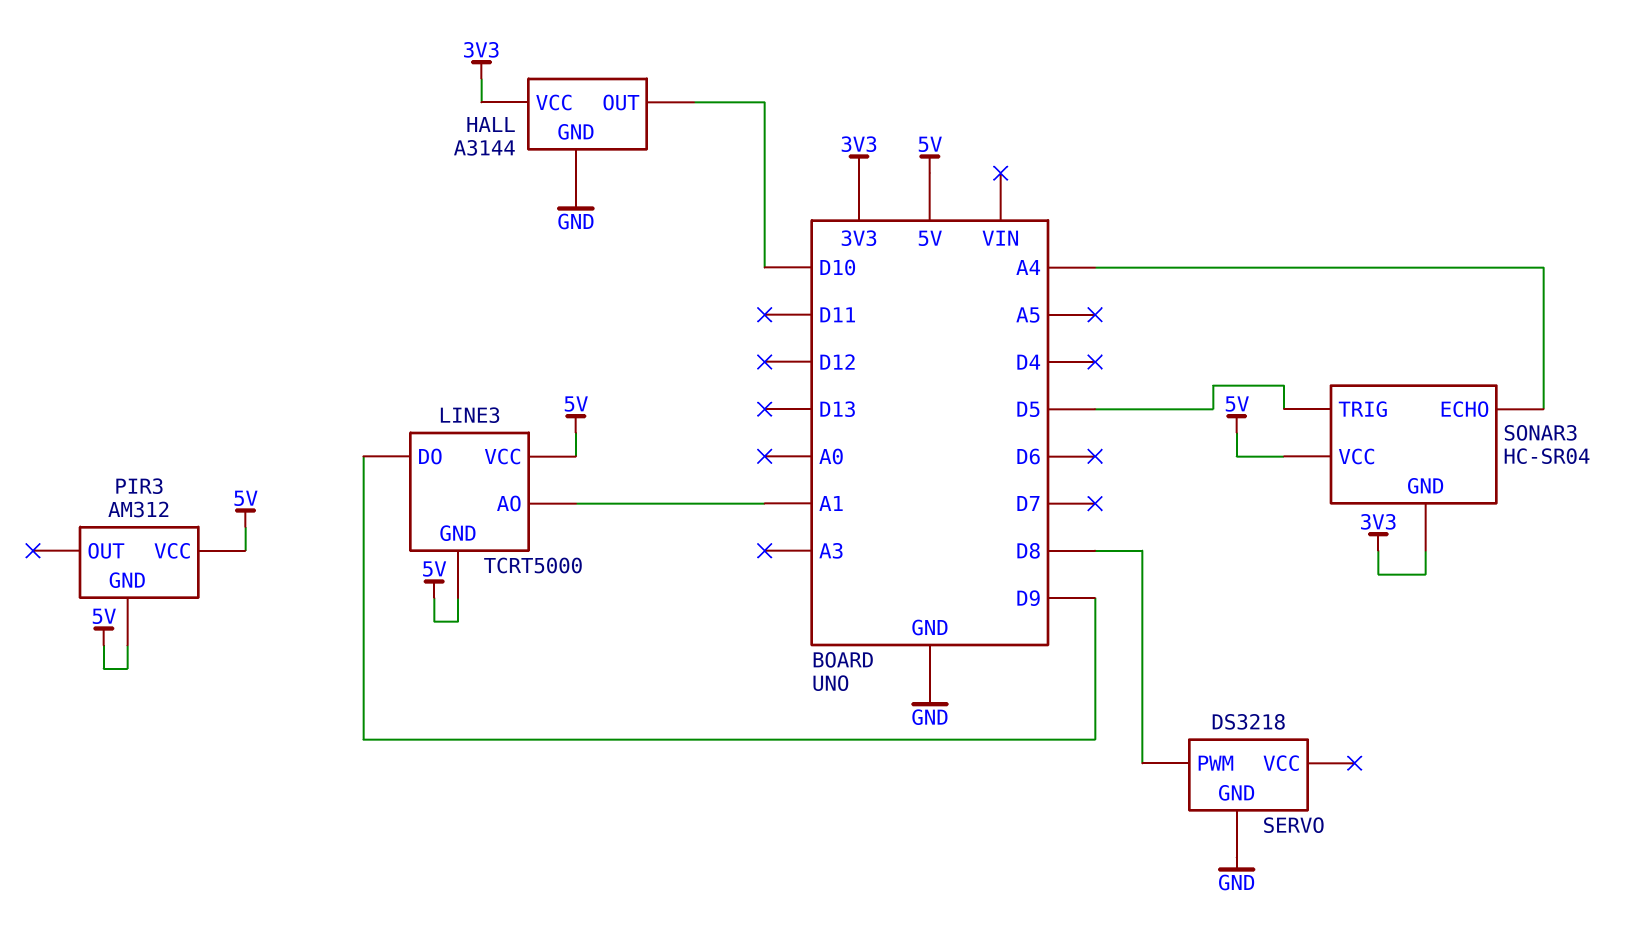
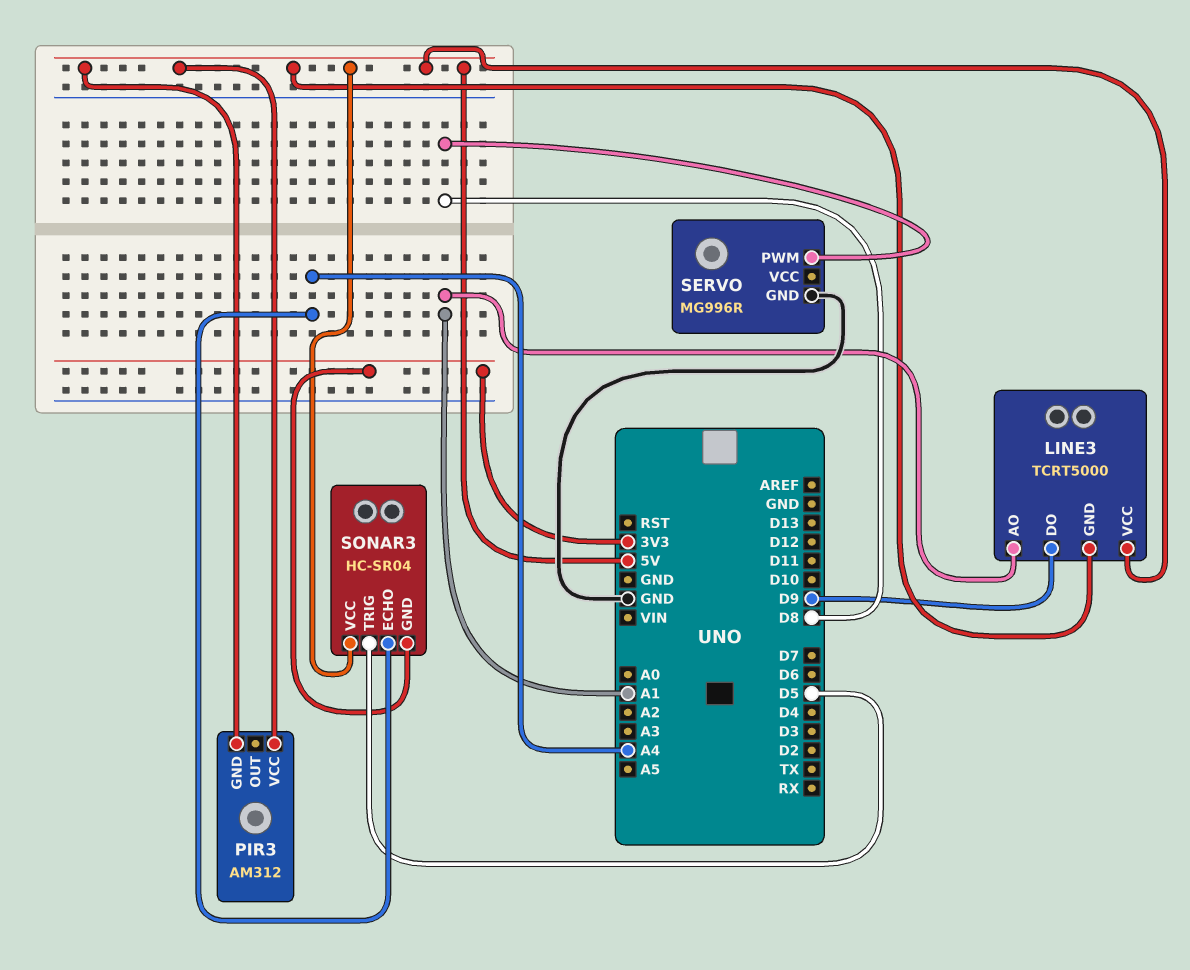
HALL: A3144 -> none
HALL pin GND: GND -> none
HALL pin OUT: D10 -> none
HALL pin VCC: 3V3 -> none
SERVO: DS3218 -> MG996R

